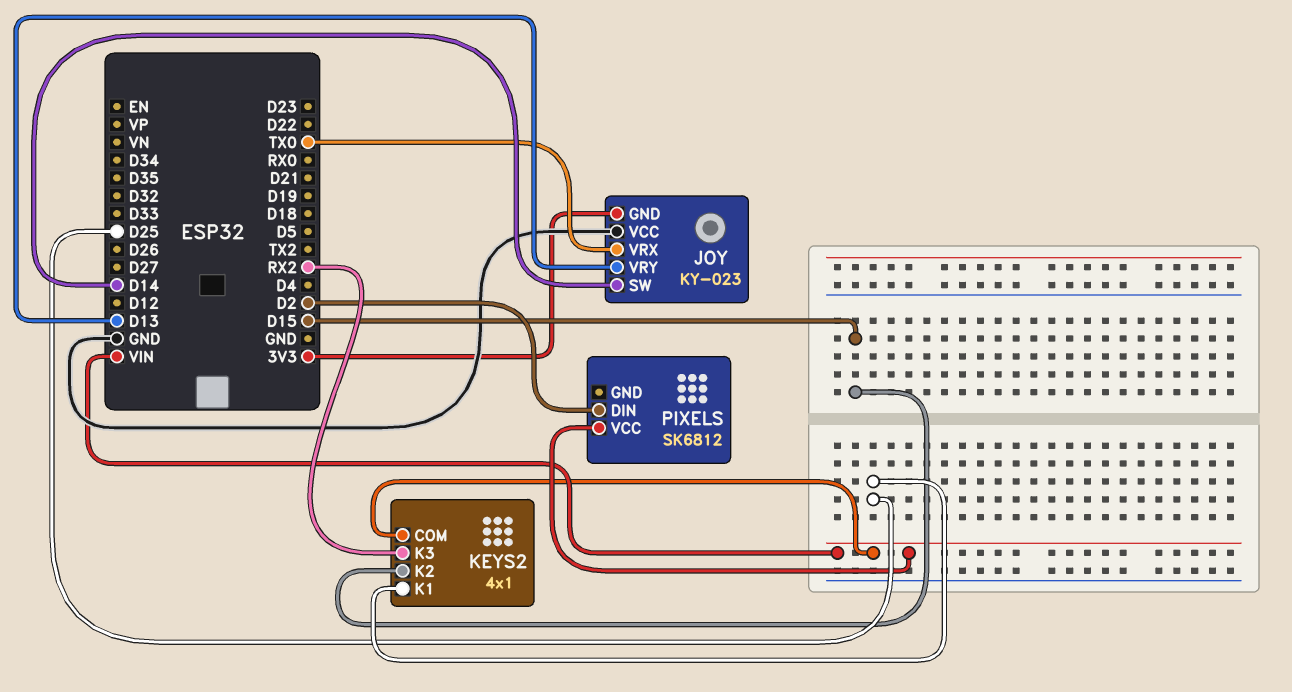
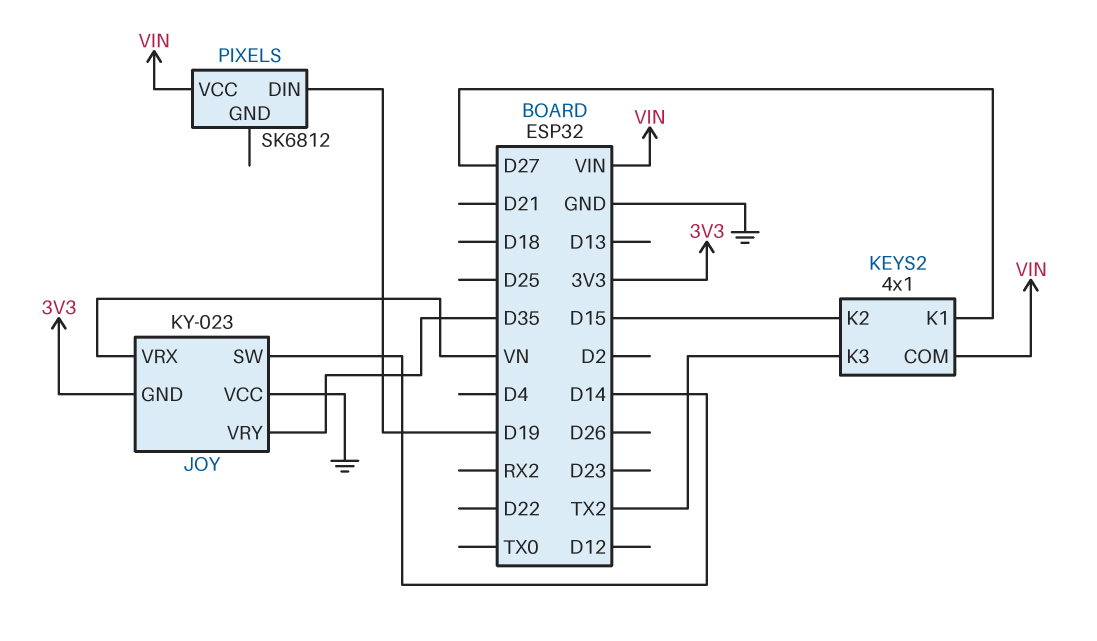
JOY pin VRX: TX0 -> VN
JOY pin VRY: D13 -> D35
KEYS2 pin K1: D25 -> D27
KEYS2 pin K3: RX2 -> TX2
PIXELS pin DIN: D2 -> D19

